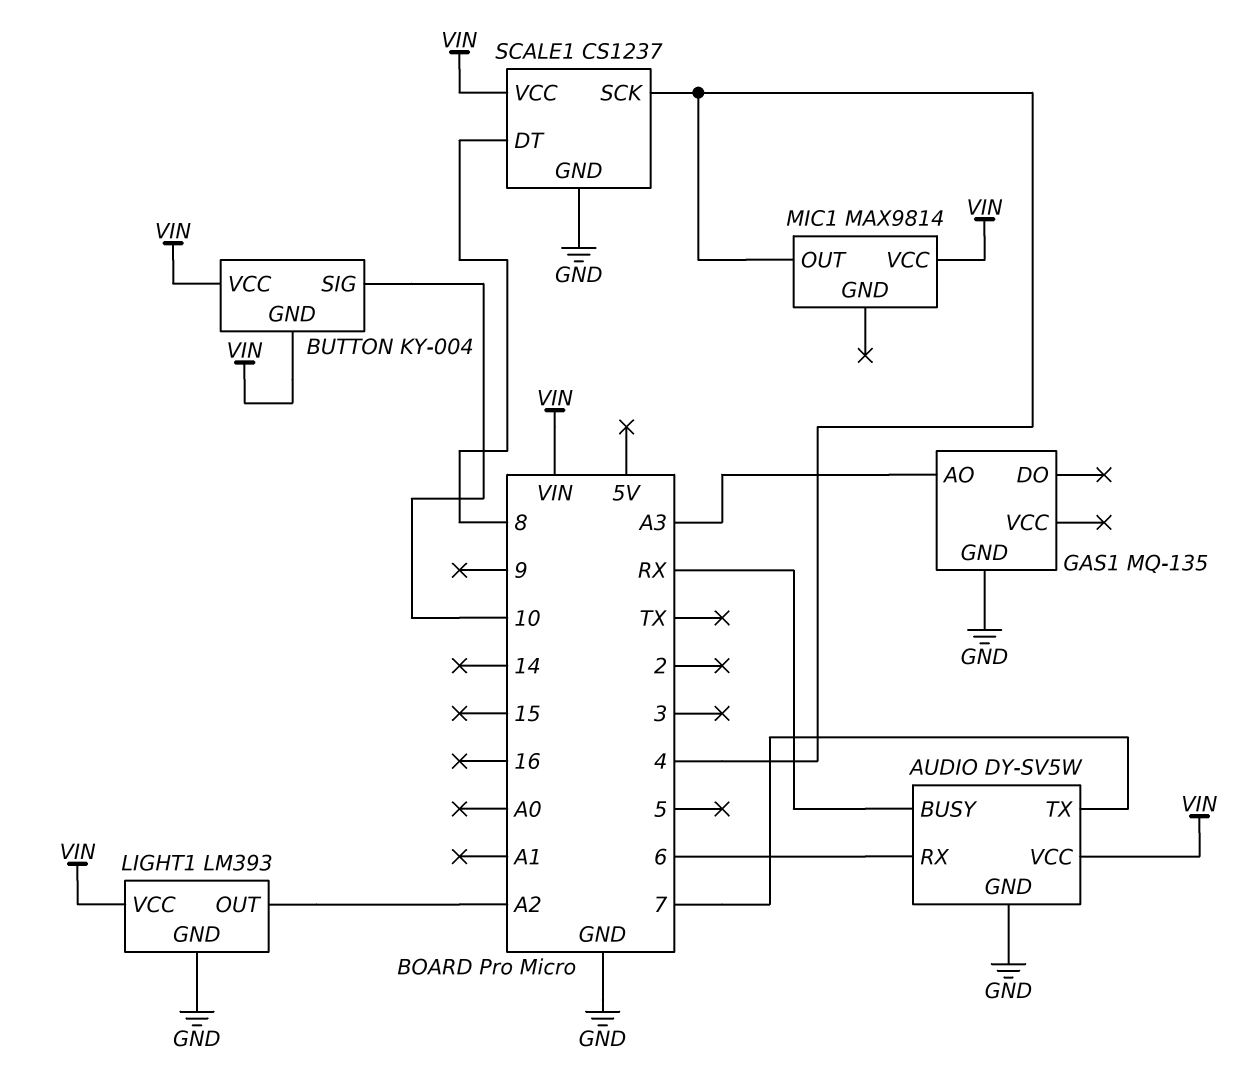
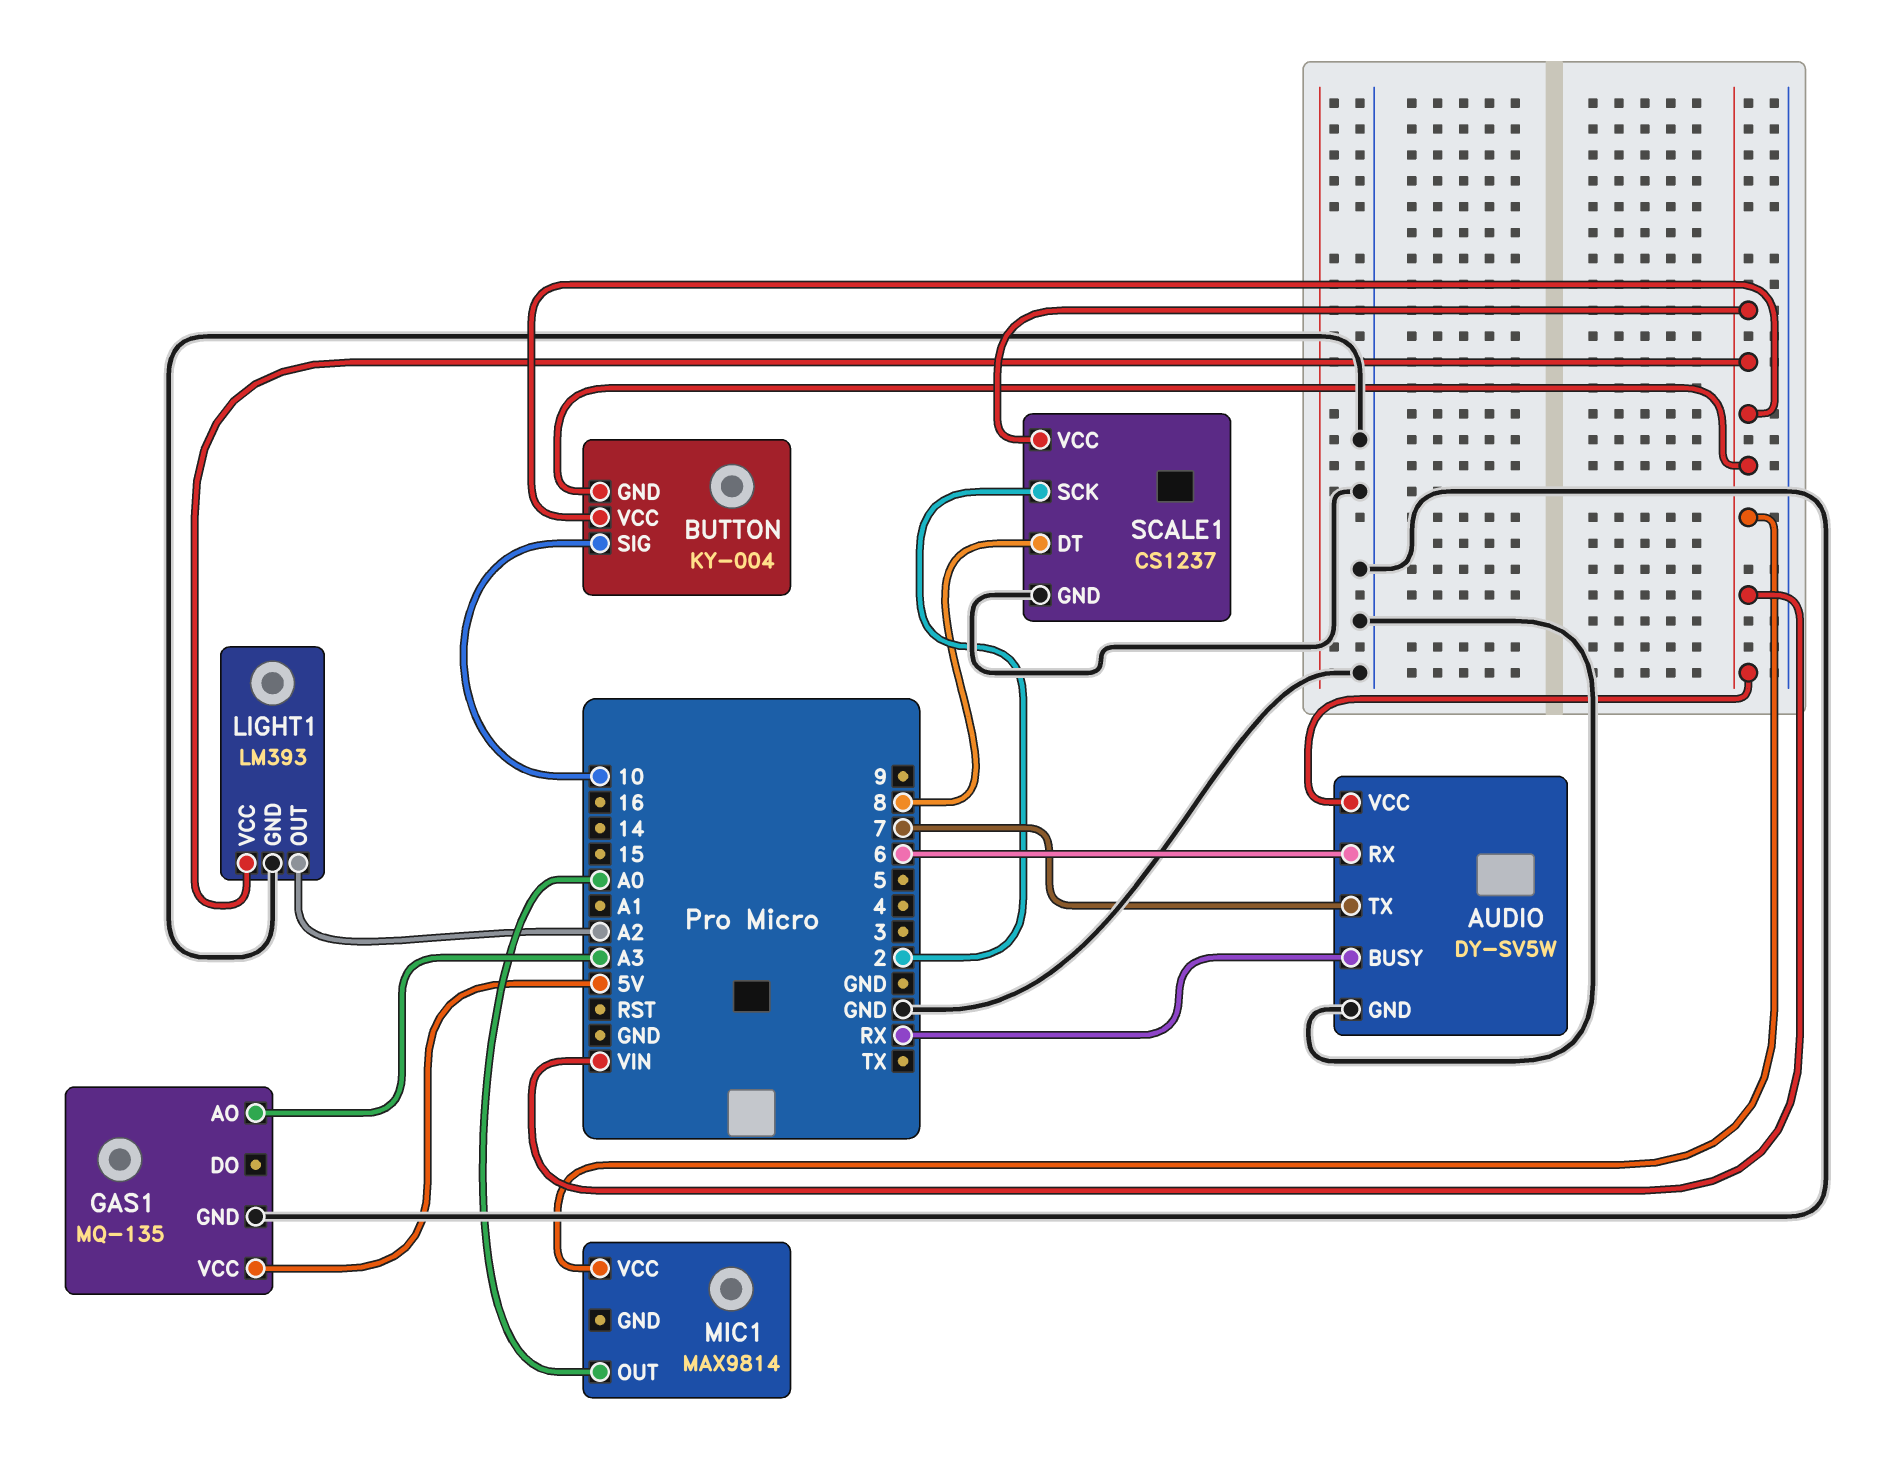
GAS1 pin VCC: none -> 5V
MIC1 pin OUT: 4 -> A0
SCALE1 pin SCK: 4 -> 2

